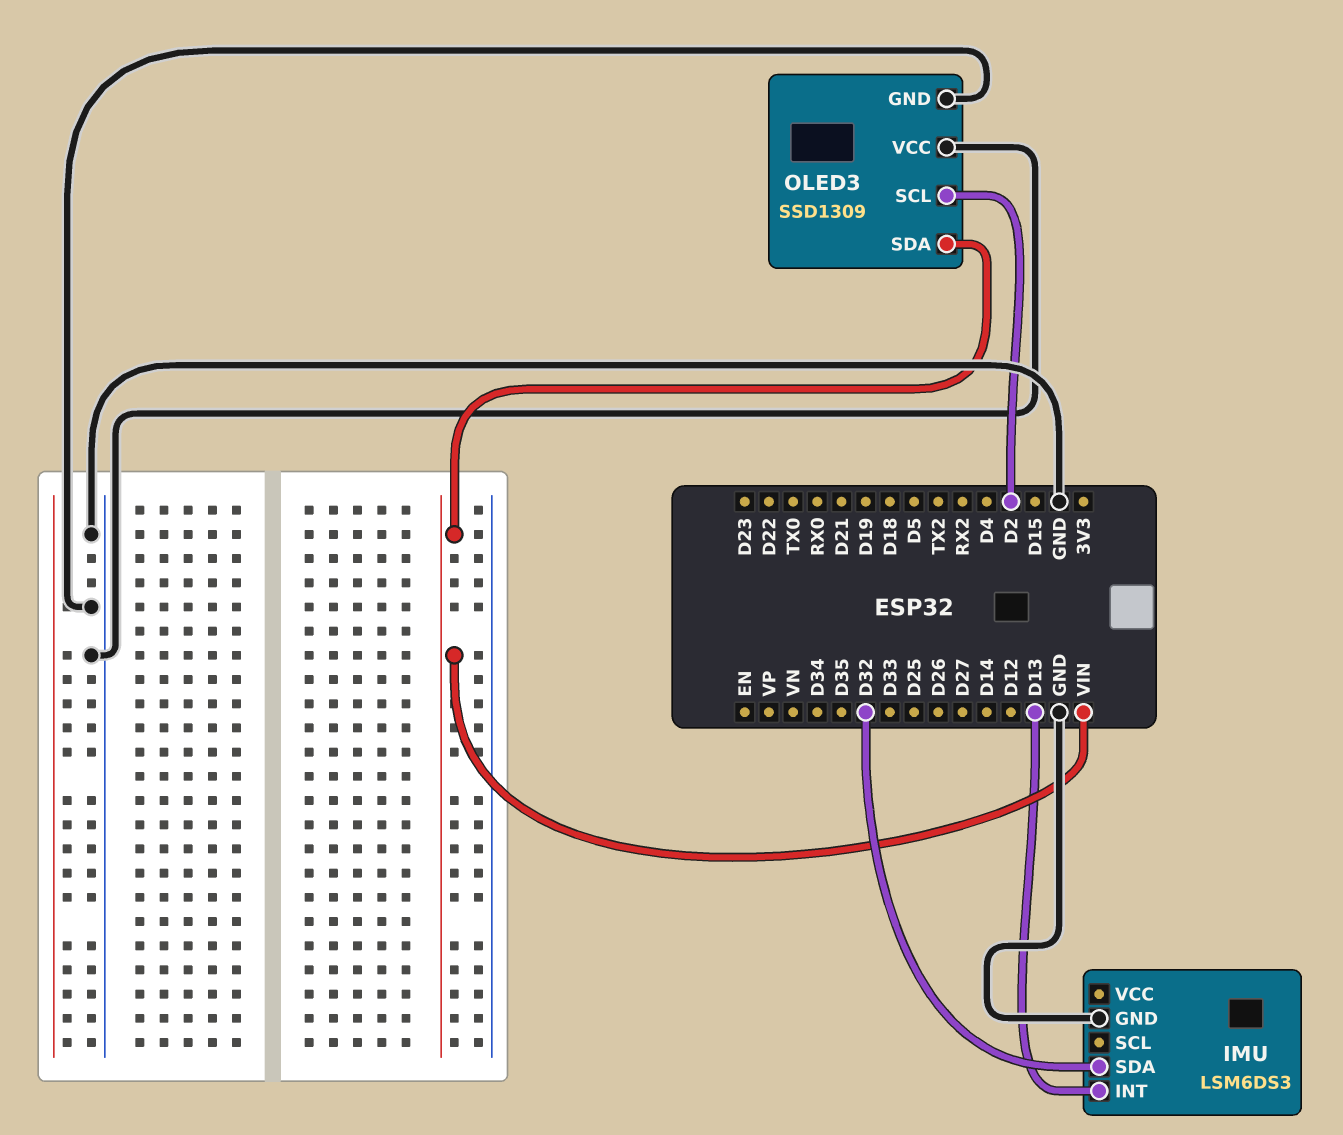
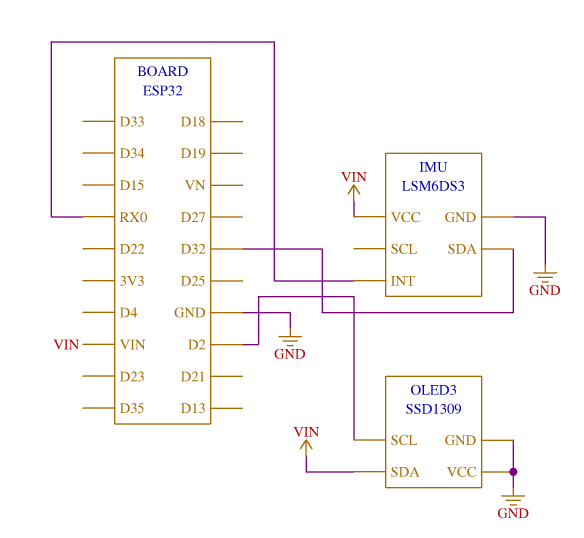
IMU pin INT: D13 -> RX0
IMU pin VCC: none -> VIN

